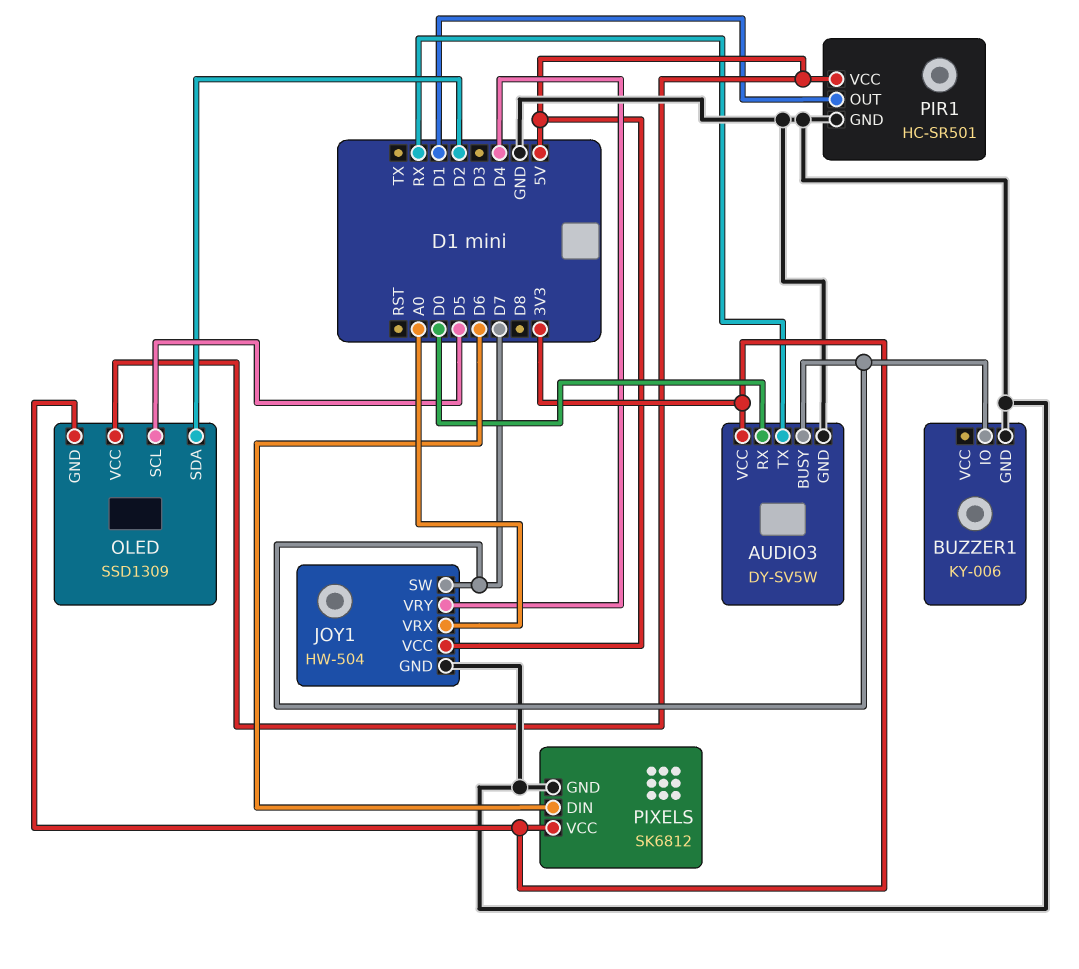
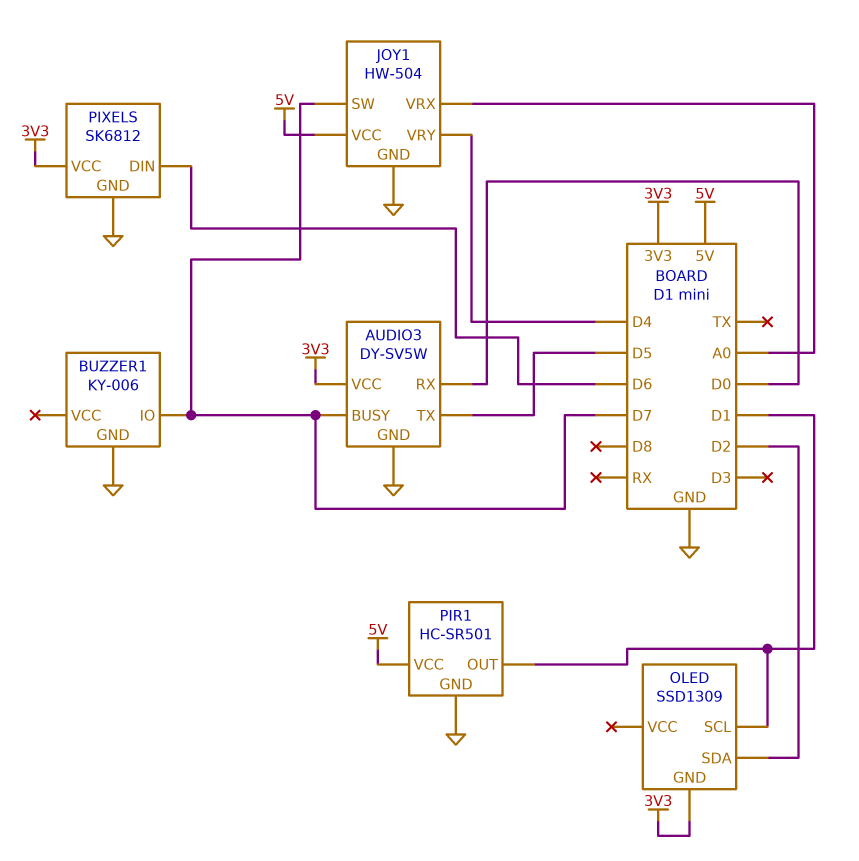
AUDIO3 pin TX: RX -> D5
OLED pin SCL: D5 -> D1
OLED pin VCC: 5V -> none

